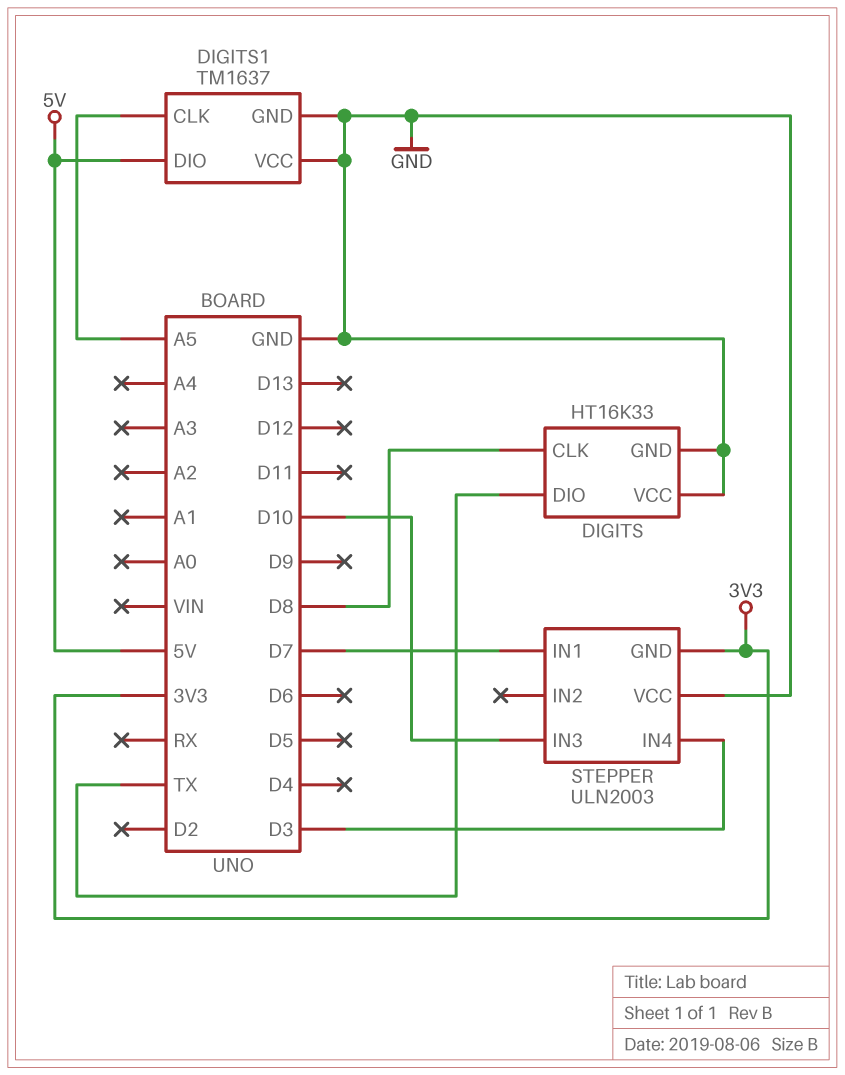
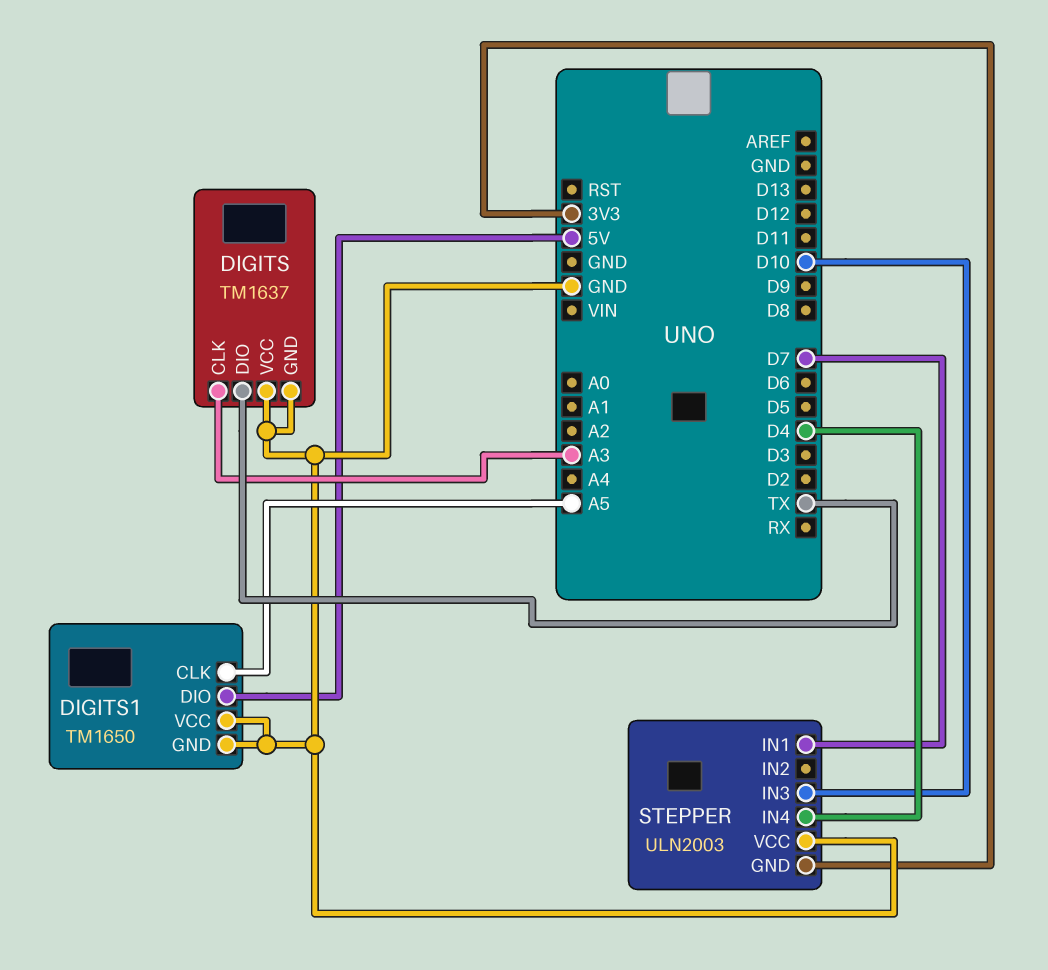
DIGITS: HT16K33 -> TM1637
DIGITS pin CLK: D8 -> A3
DIGITS1: TM1637 -> TM1650
STEPPER pin IN4: D3 -> D4

